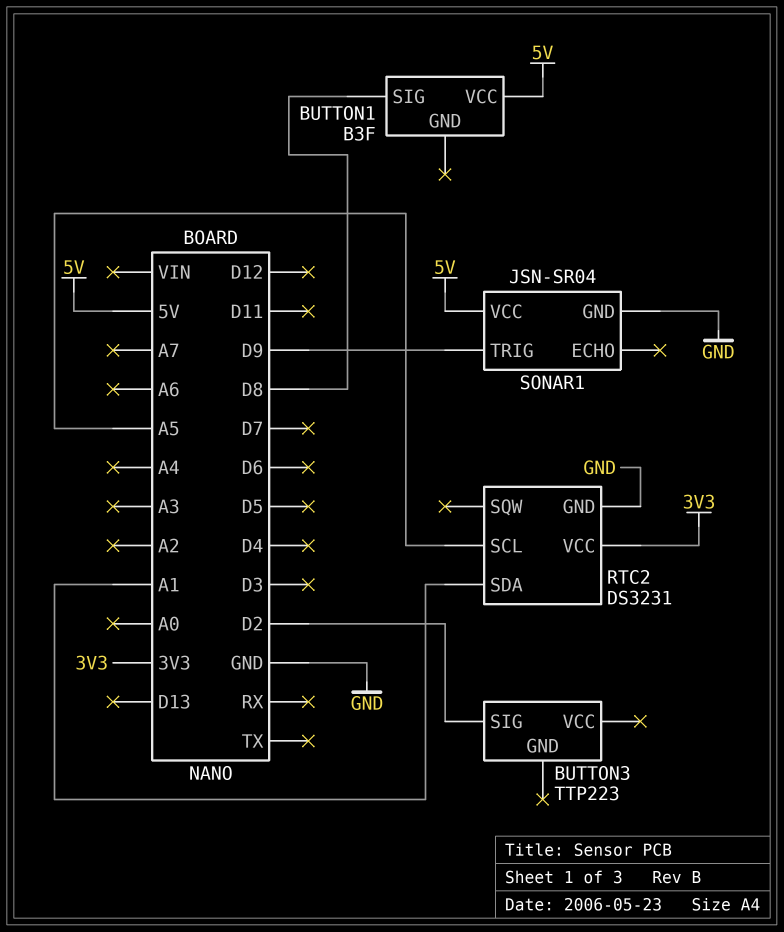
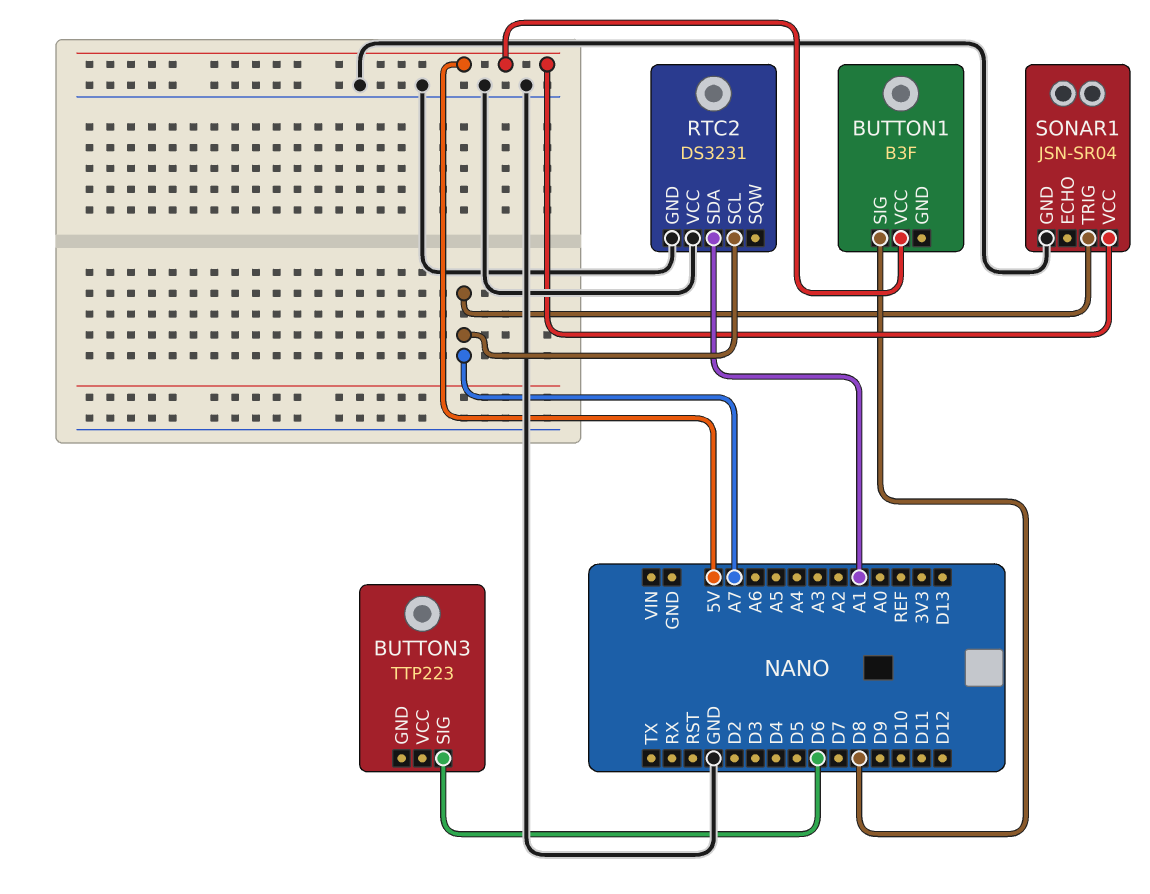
BUTTON3 pin SIG: D2 -> D6
RTC2 pin SCL: A5 -> A7
RTC2 pin VCC: 3V3 -> GND
SONAR1 pin TRIG: D9 -> A7

